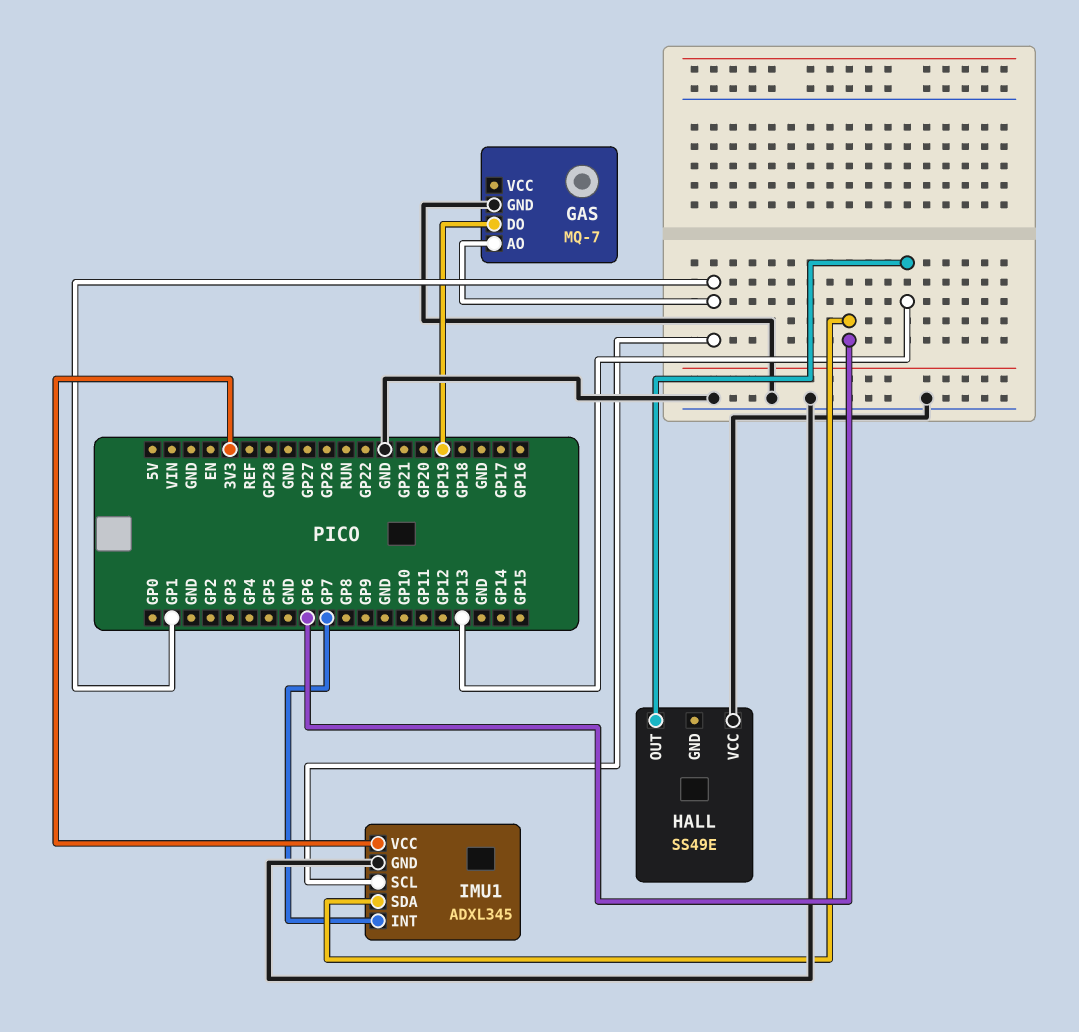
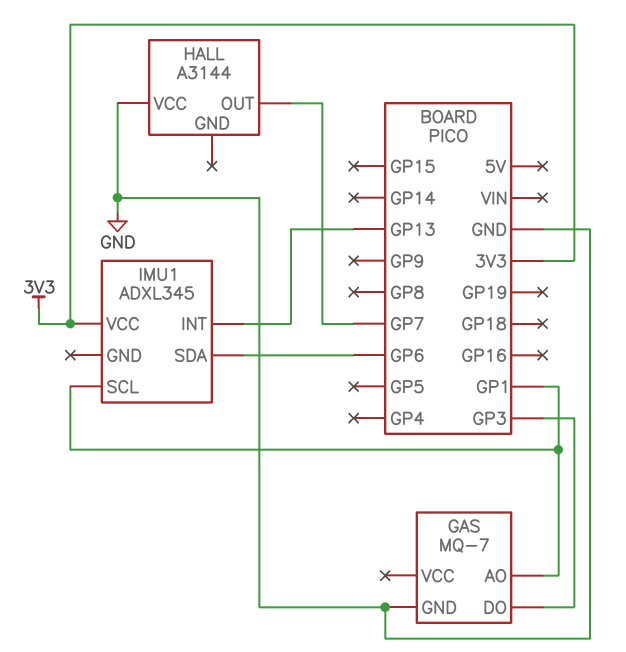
GAS pin DO: GP19 -> GP3
HALL: SS49E -> A3144
HALL pin OUT: GP13 -> GP7
IMU1 pin GND: GND -> none
IMU1 pin INT: GP7 -> GP13

